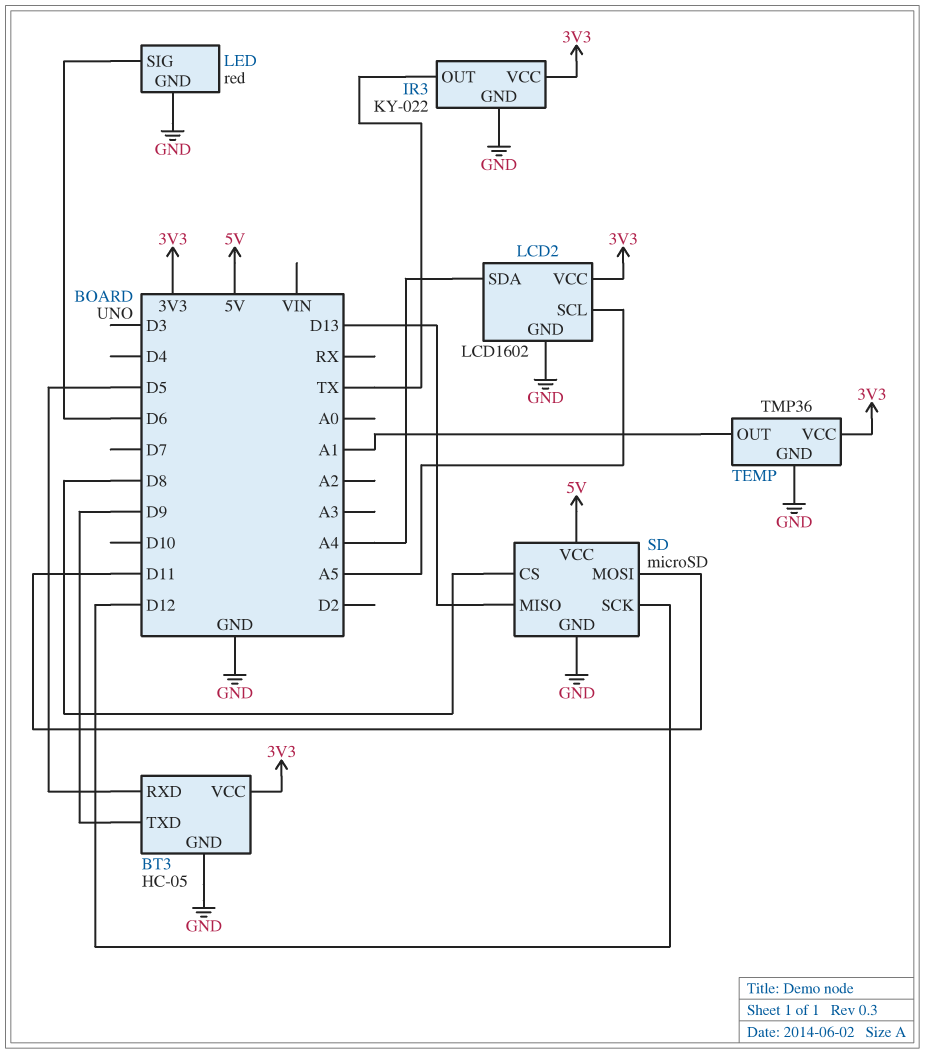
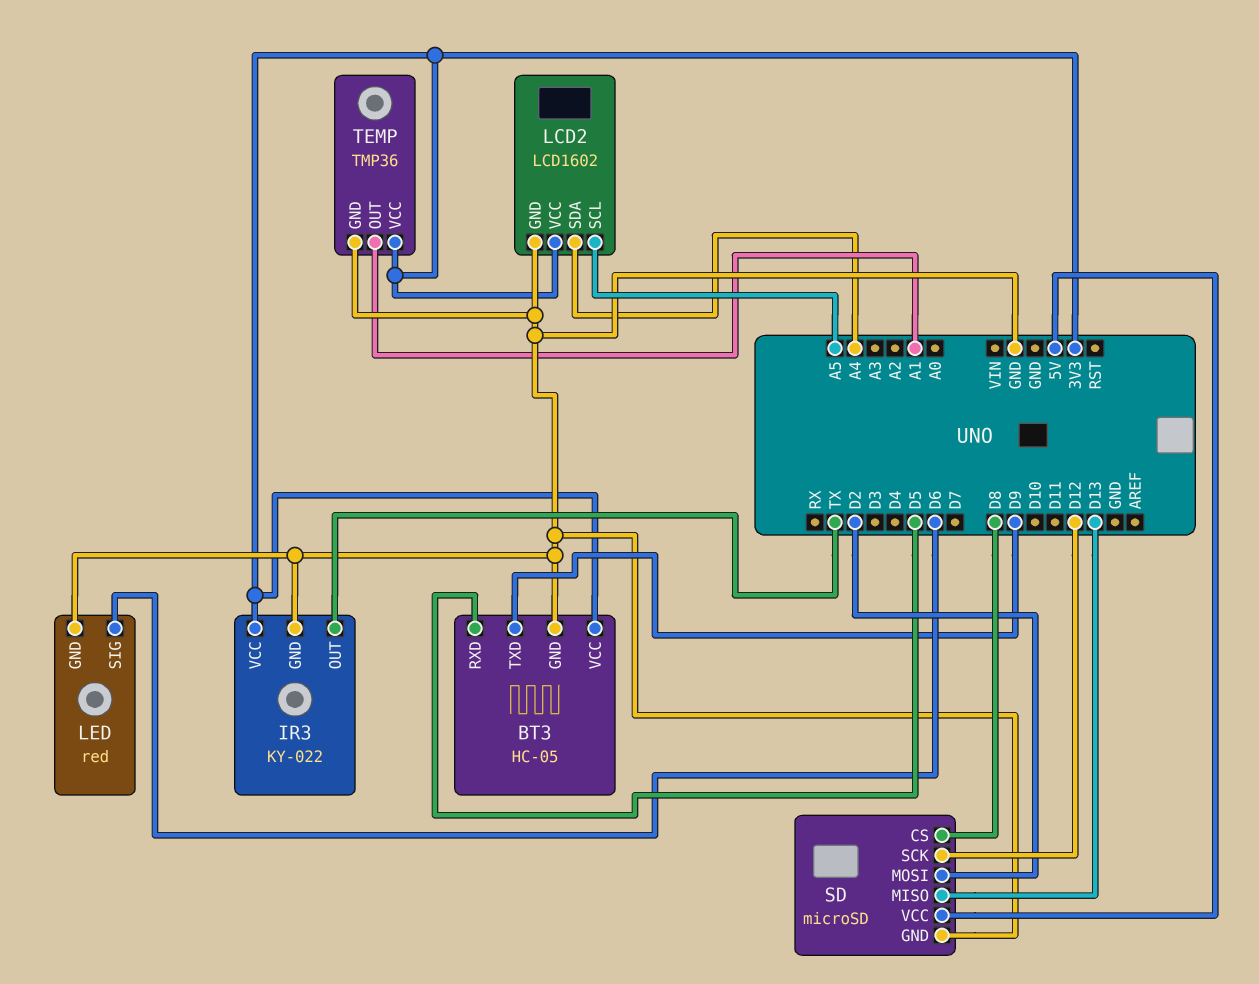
SD pin MOSI: D11 -> D2

